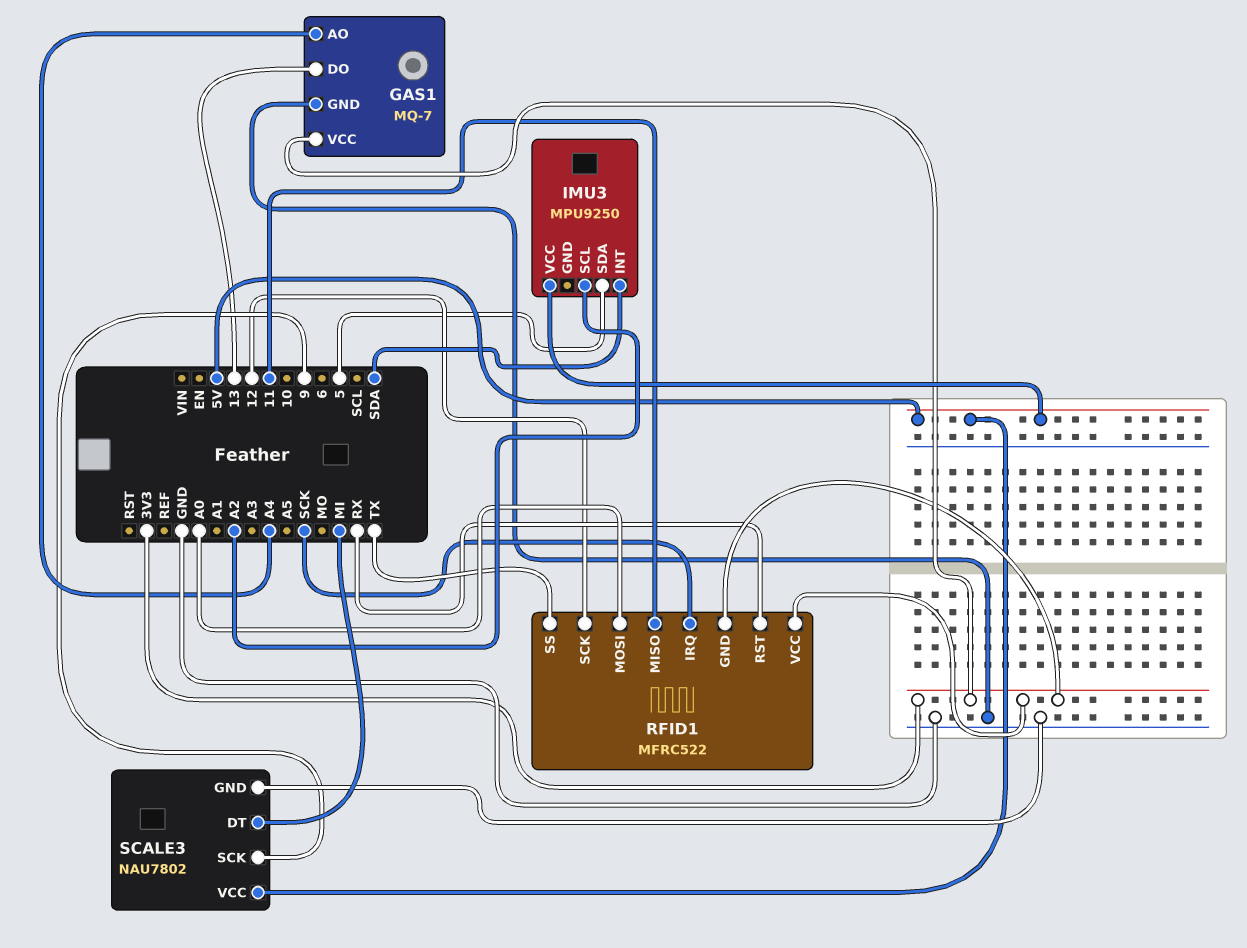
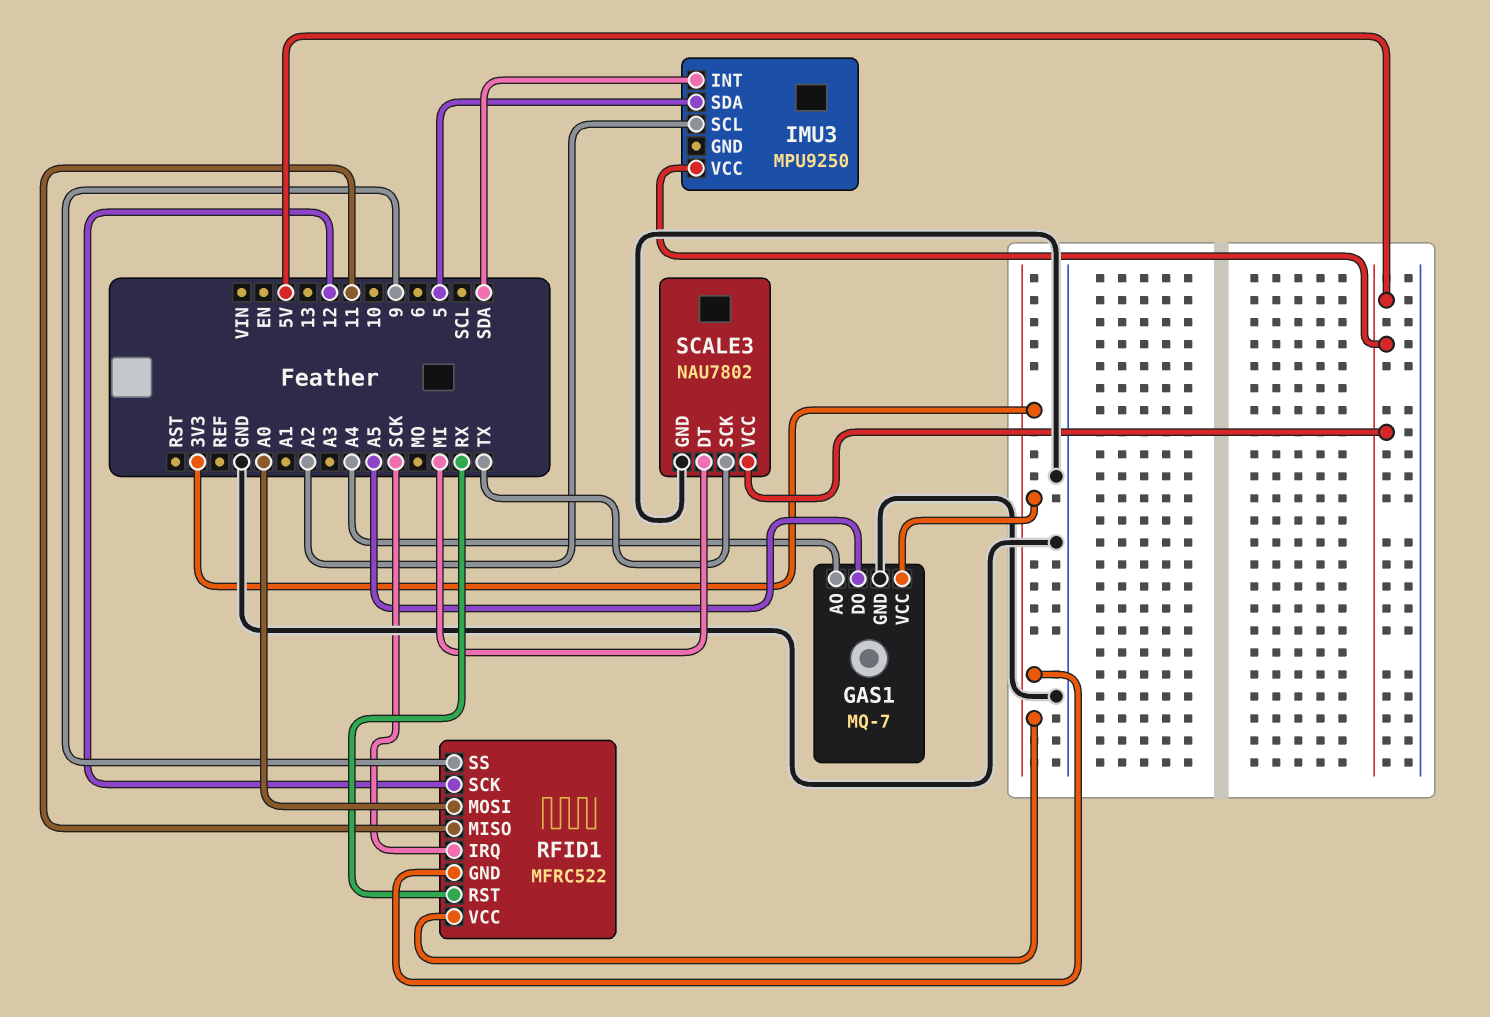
GAS1 pin DO: 13 -> A5
RFID1 pin SS: TX -> 9
SCALE3 pin SCK: 9 -> TX

